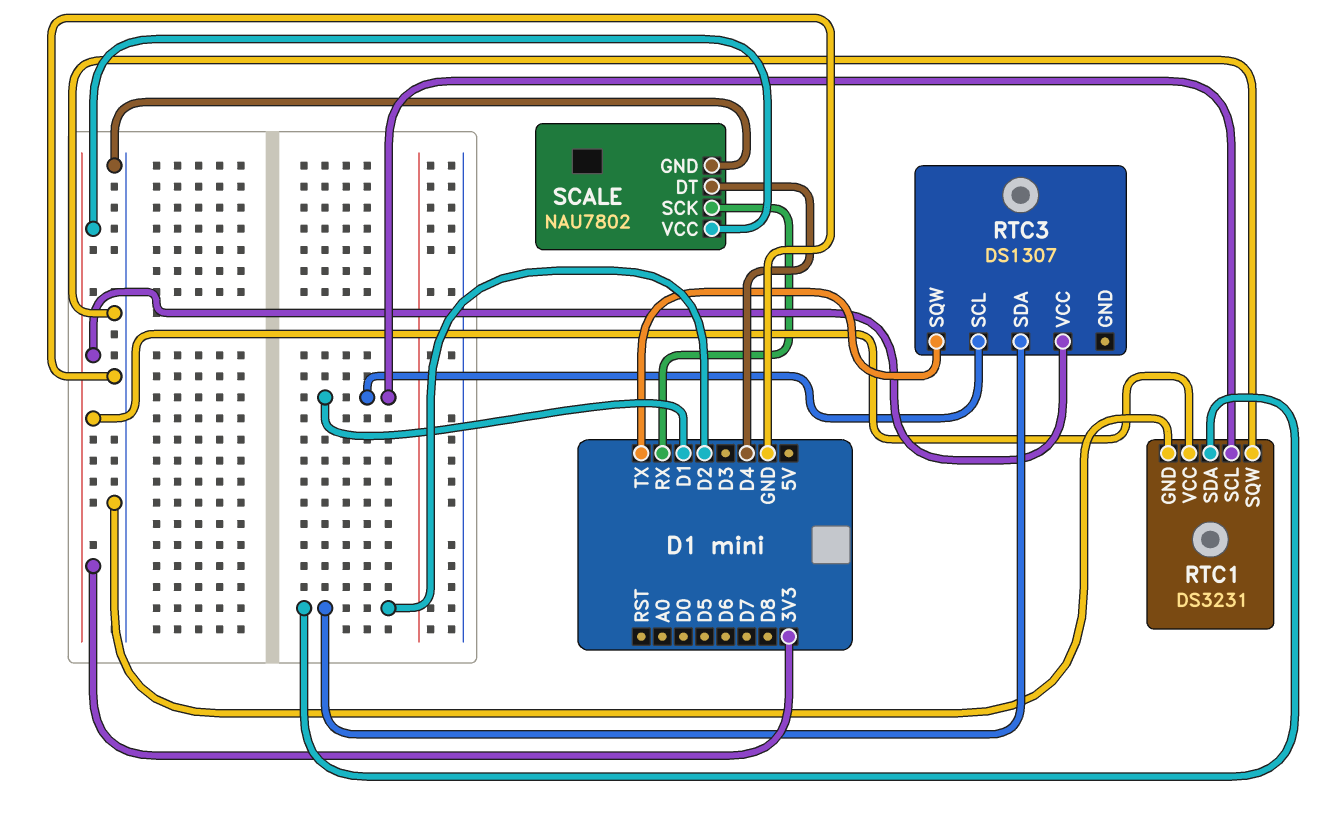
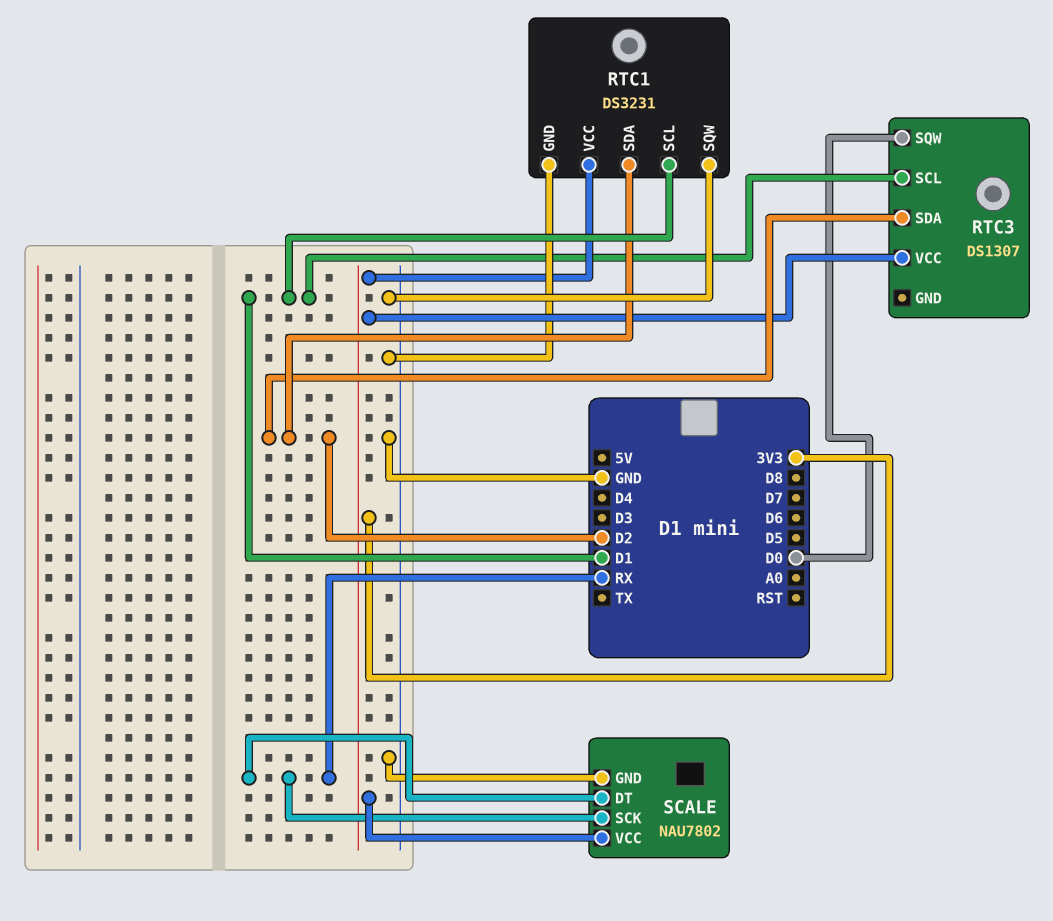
RTC3 pin SQW: TX -> D0
SCALE pin DT: D4 -> RX

